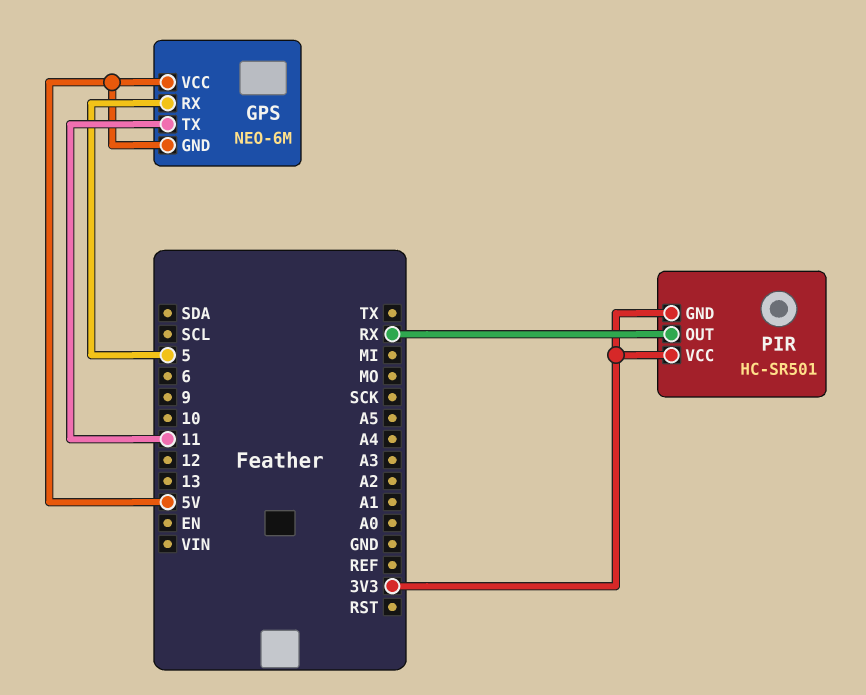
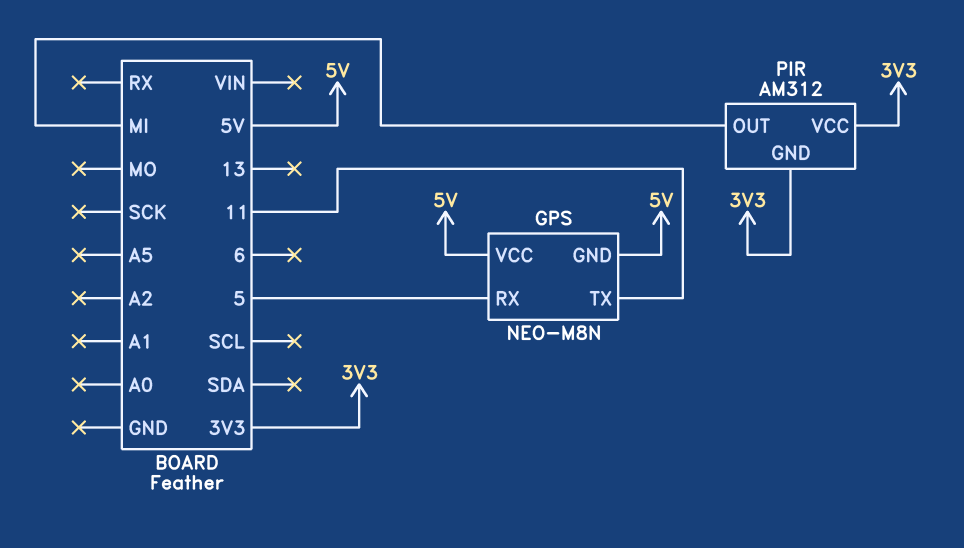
GPS: NEO-6M -> NEO-M8N
PIR: HC-SR501 -> AM312
PIR pin OUT: RX -> MI

